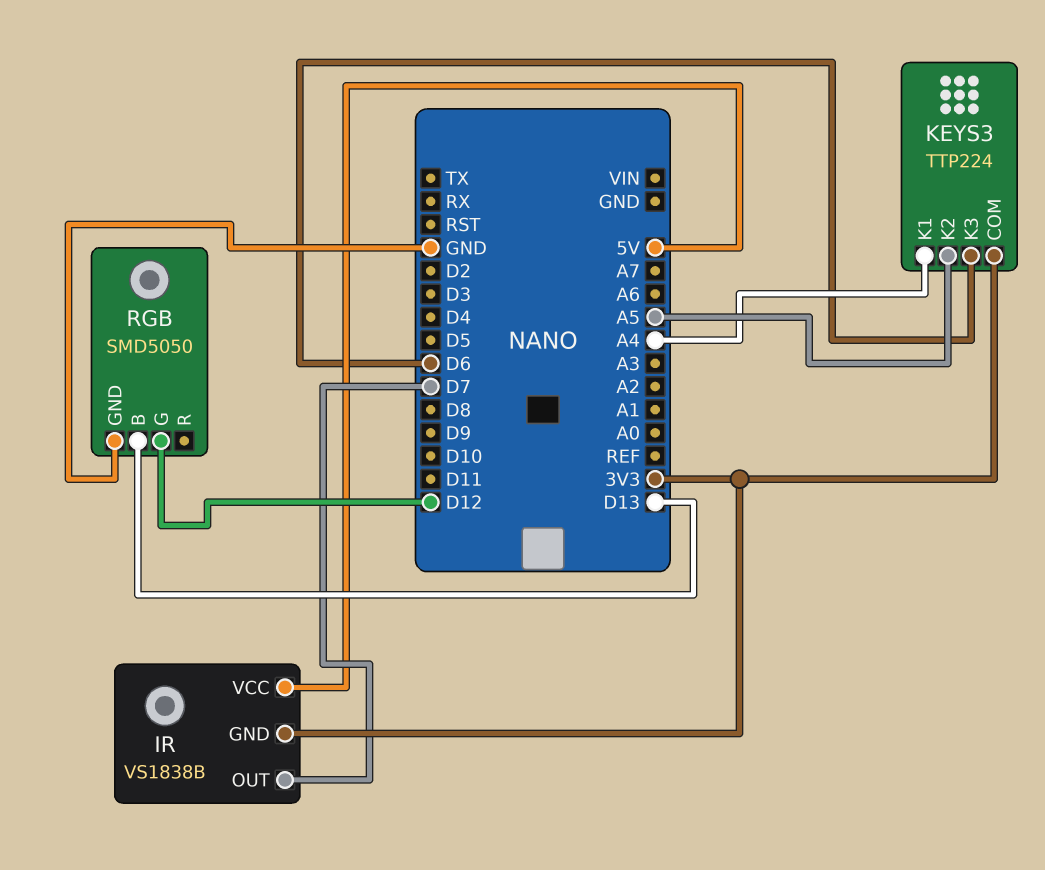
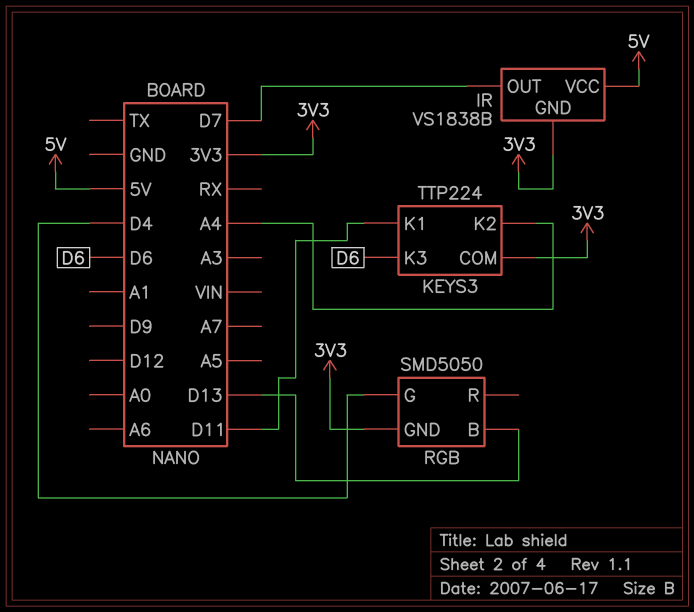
KEYS3 pin K1: A4 -> D11
KEYS3 pin K2: A5 -> A4
RGB pin G: D12 -> D4
RGB pin GND: GND -> 3V3

